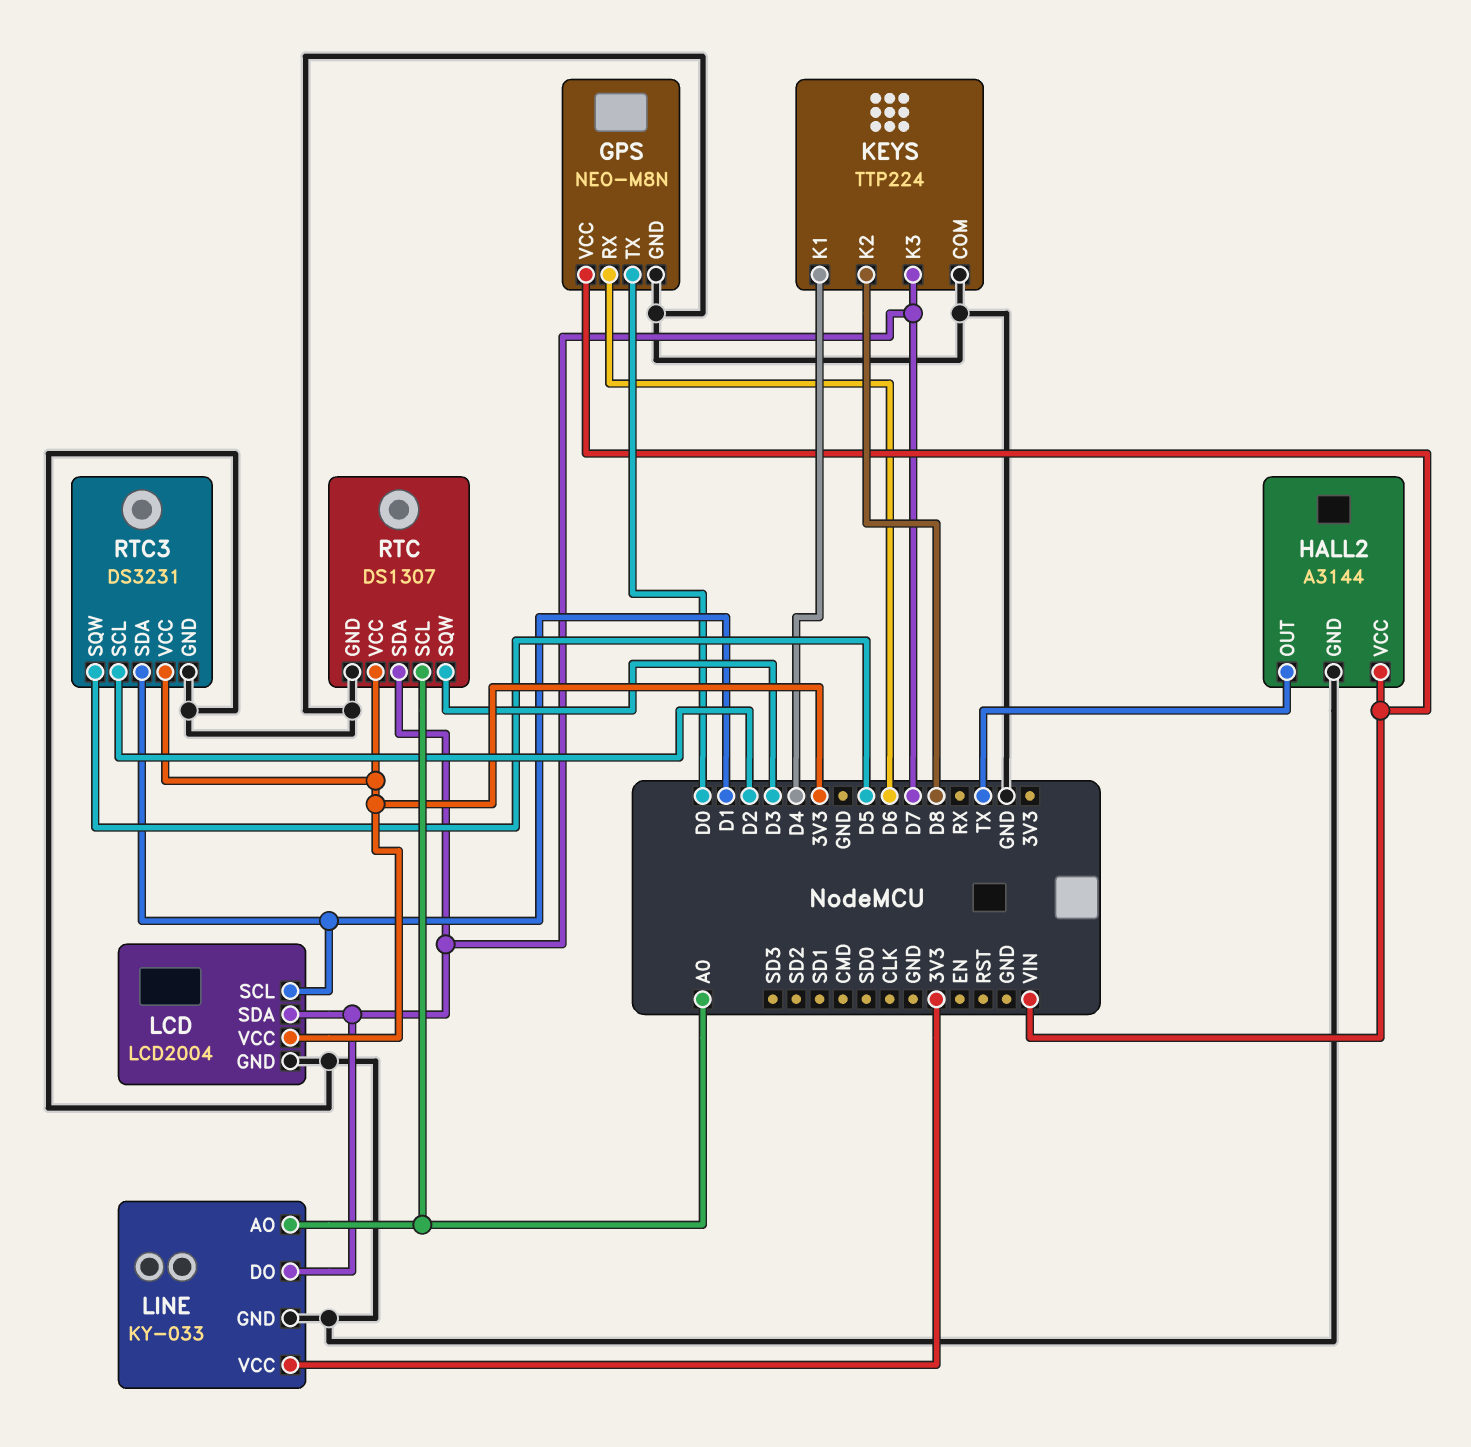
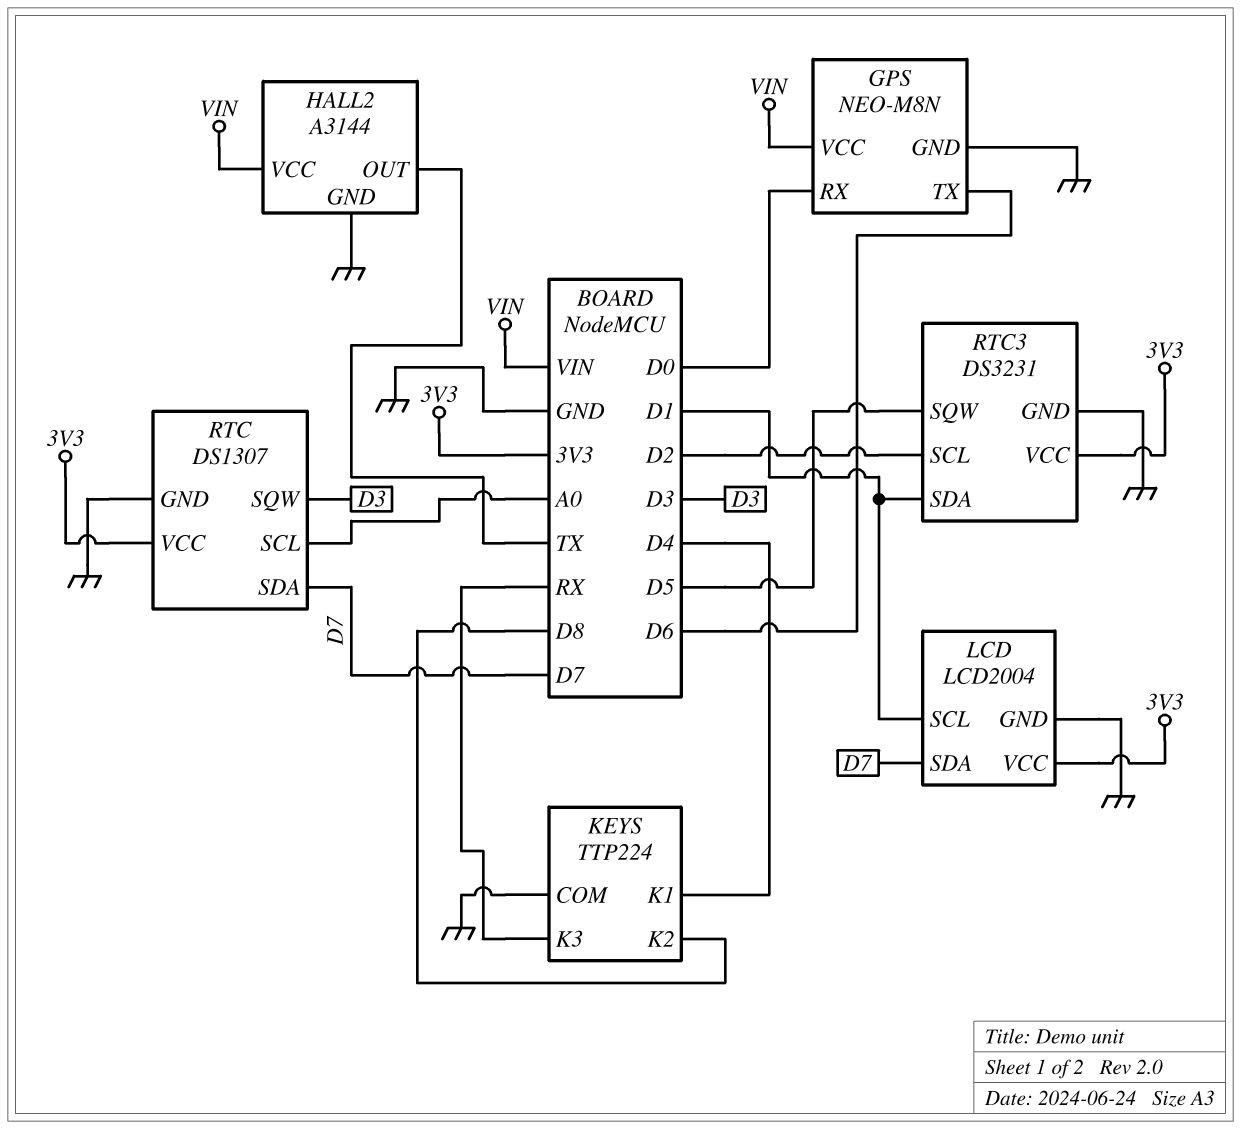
GPS pin RX: D6 -> D0
GPS pin TX: D0 -> D6
KEYS pin K3: D7 -> RX
LINE: KY-033 -> none
LINE pin AO: A0 -> none
LINE pin DO: D7 -> none
LINE pin GND: GND -> none
LINE pin VCC: 3V3 -> none

